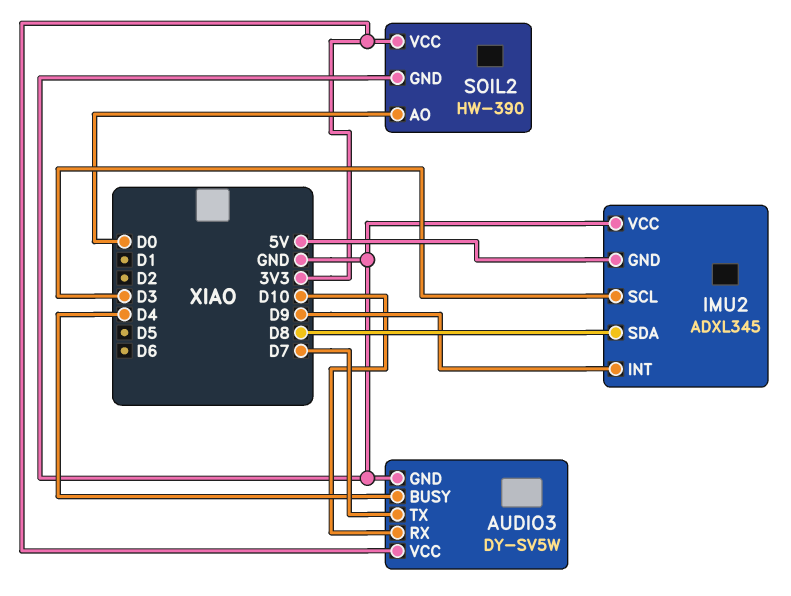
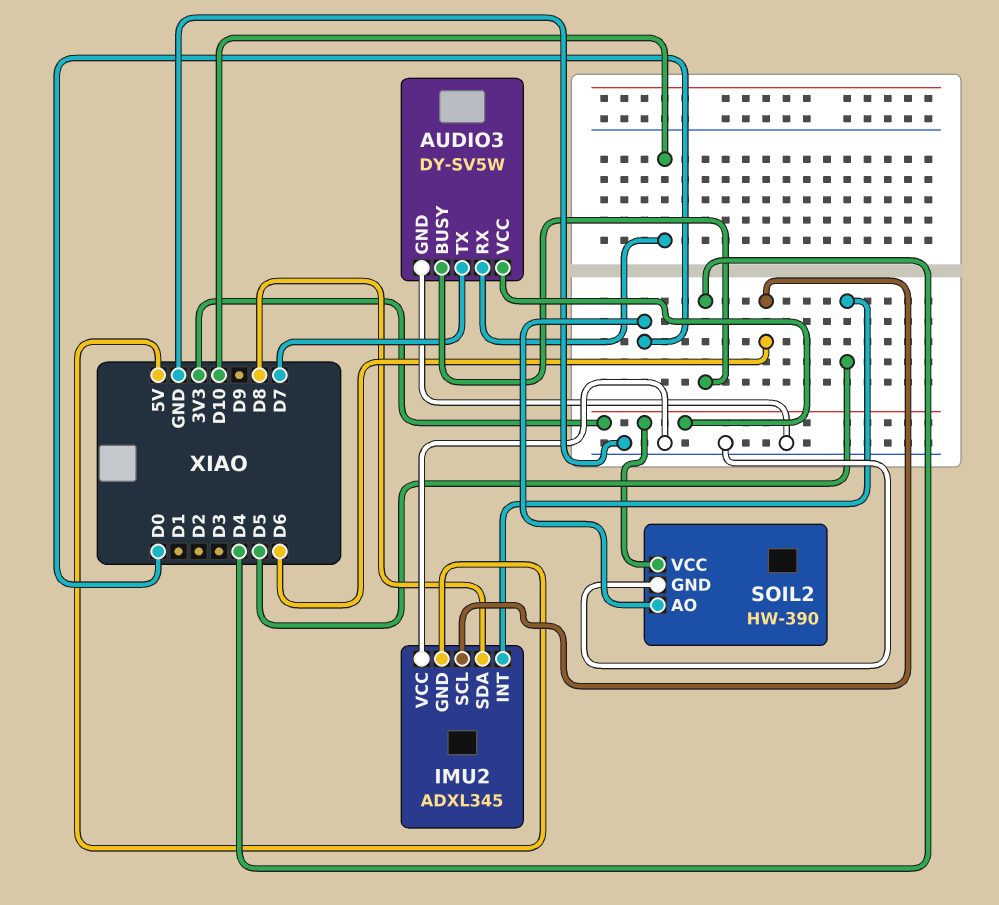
IMU2 pin INT: D9 -> D5
IMU2 pin SCL: D3 -> D6

